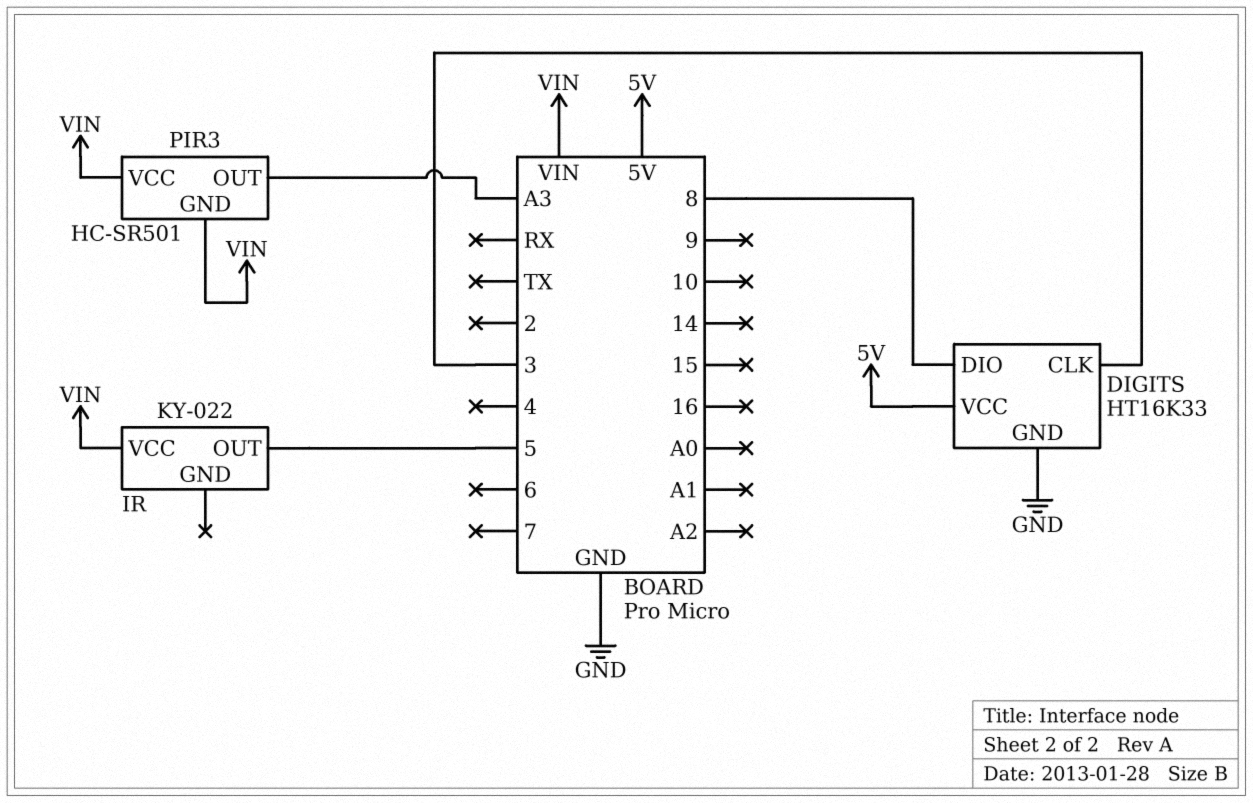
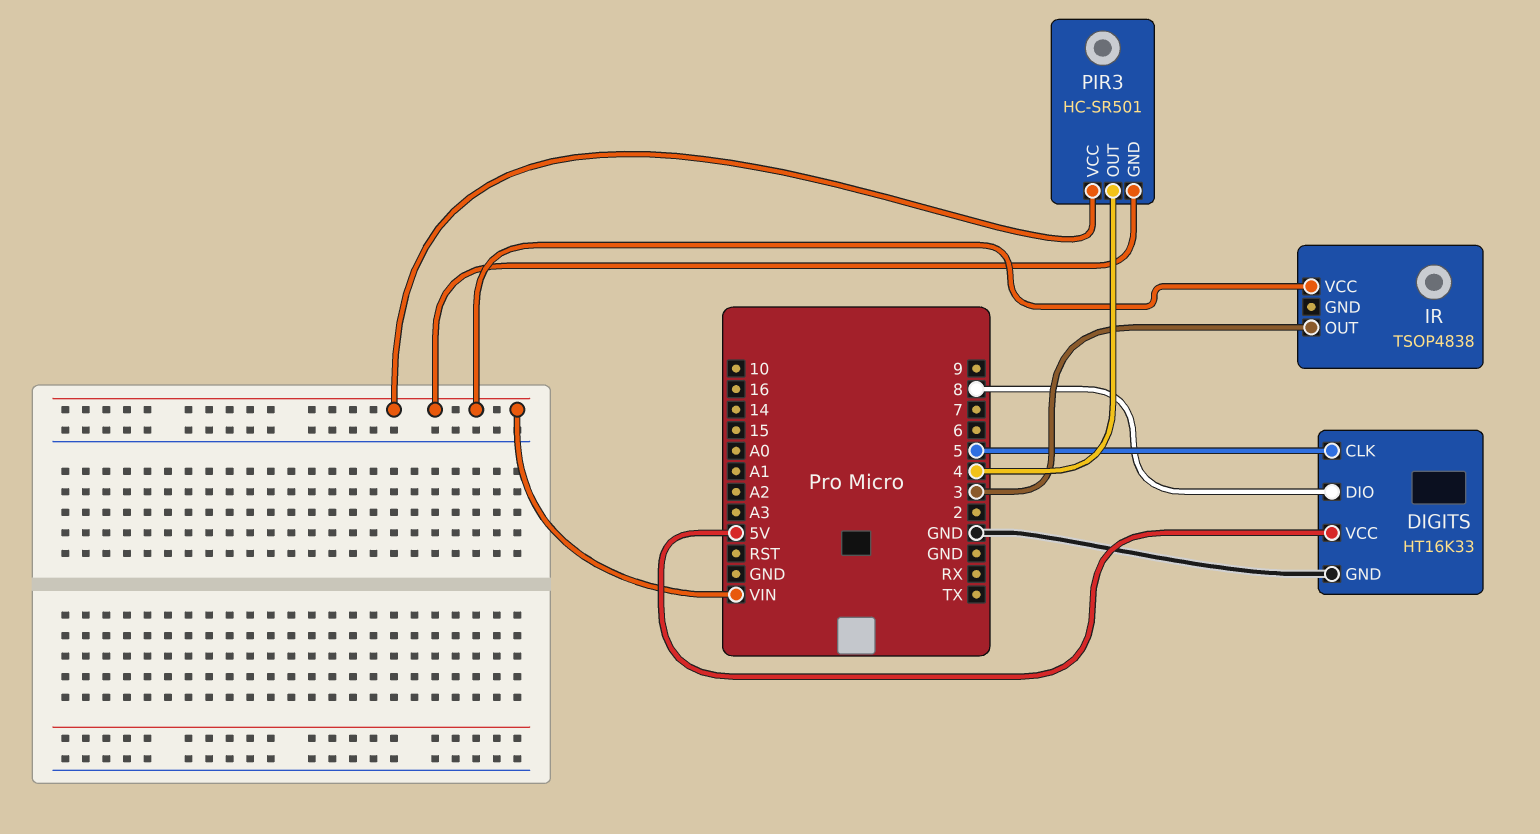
DIGITS pin CLK: 3 -> 5
IR: KY-022 -> TSOP4838
IR pin OUT: 5 -> 3
PIR3 pin OUT: A3 -> 4

